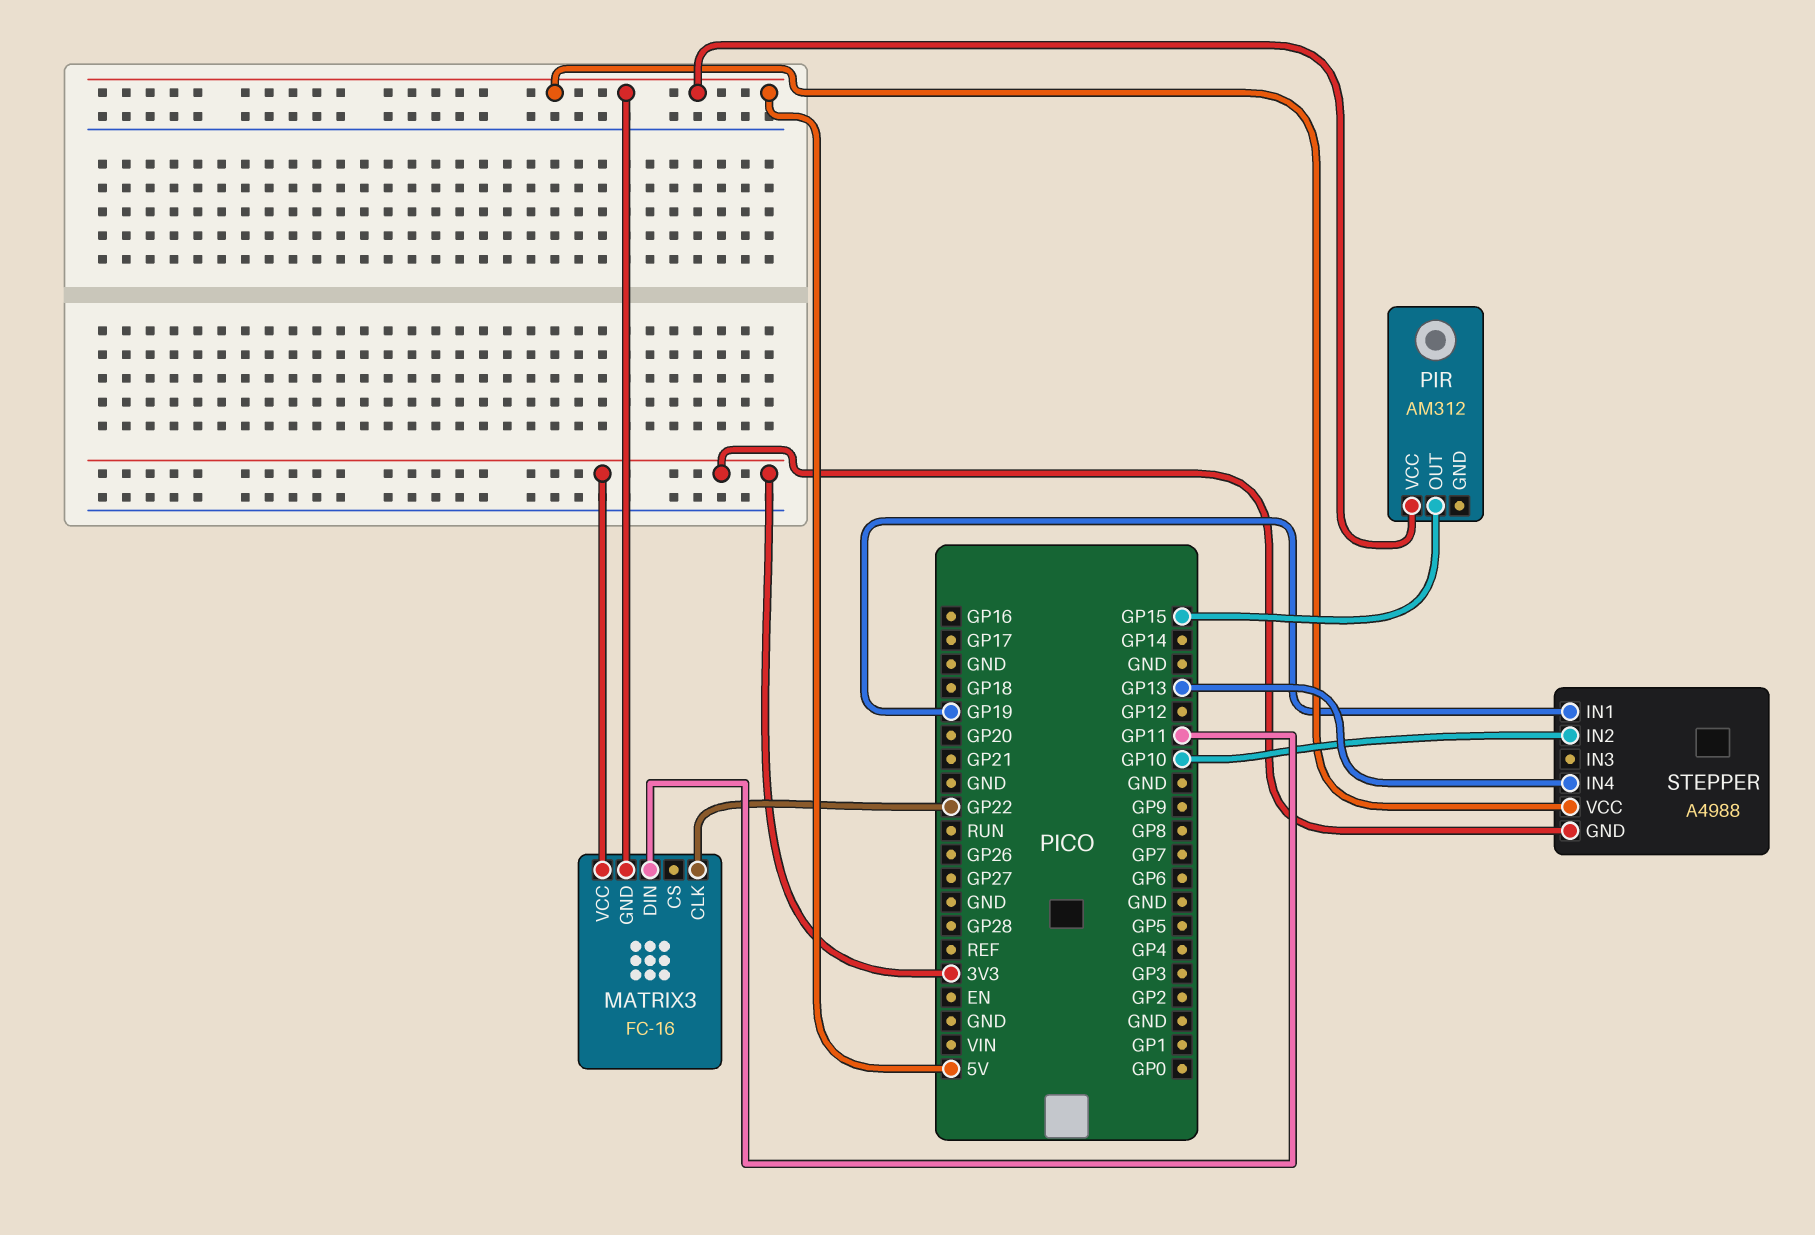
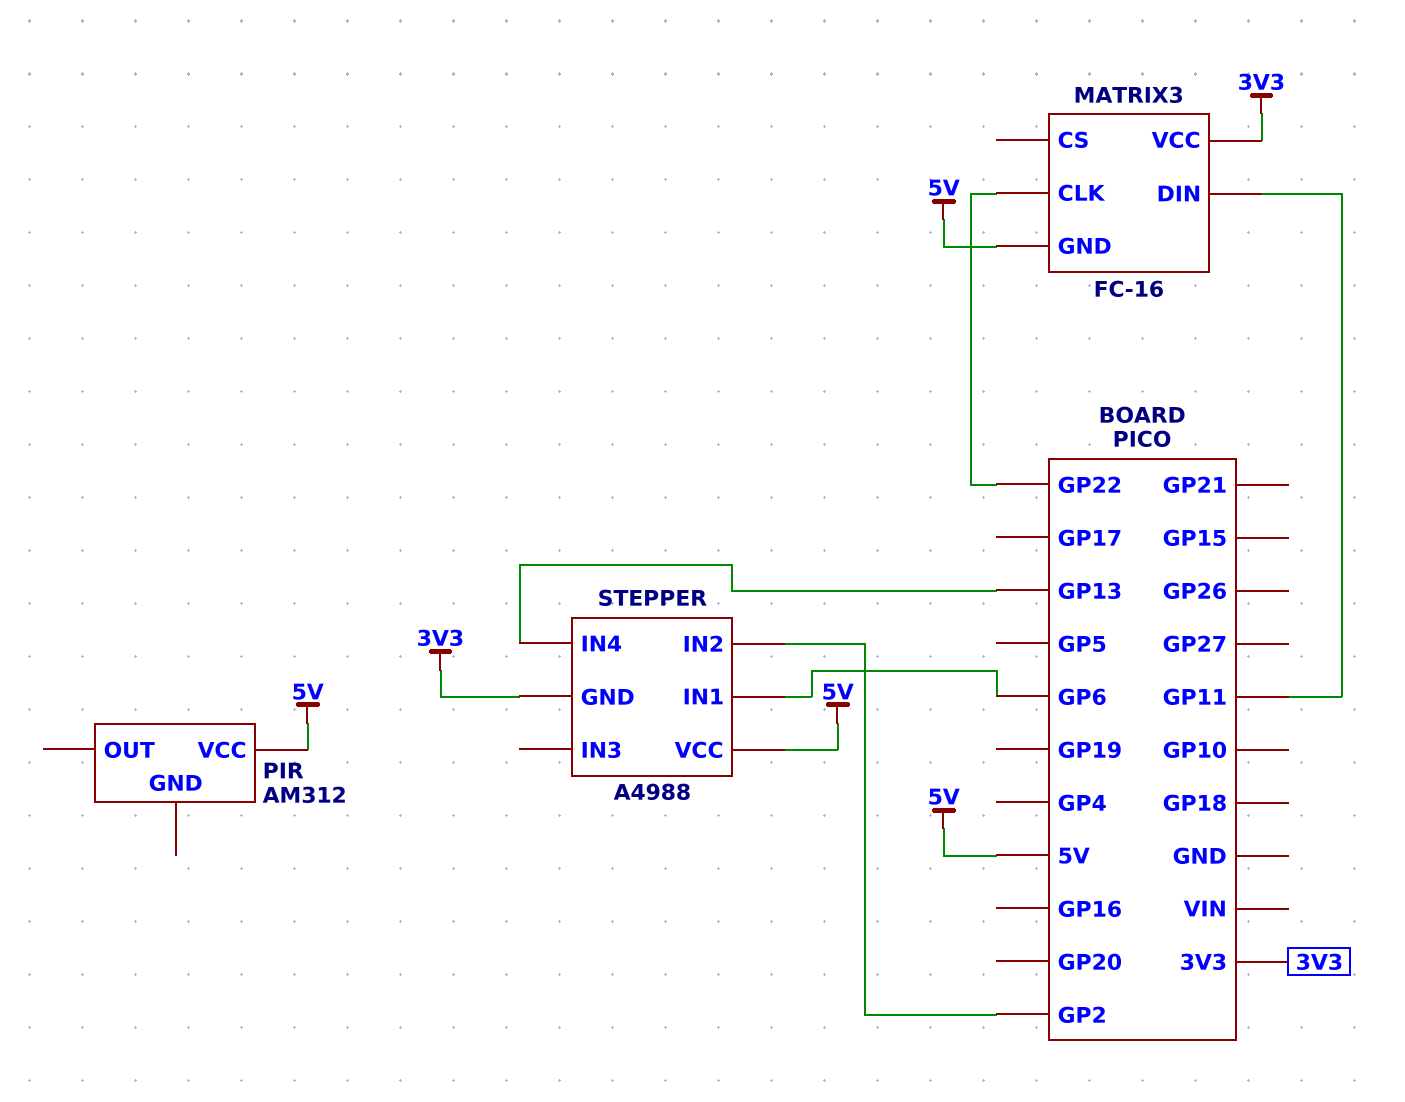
PIR pin OUT: GP15 -> none
STEPPER pin IN1: GP19 -> GP6
STEPPER pin IN2: GP10 -> GP2

